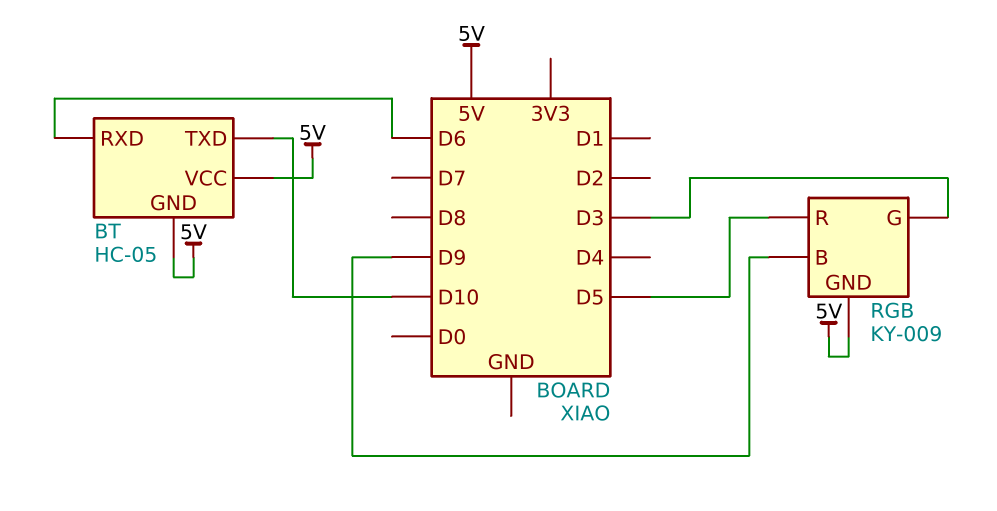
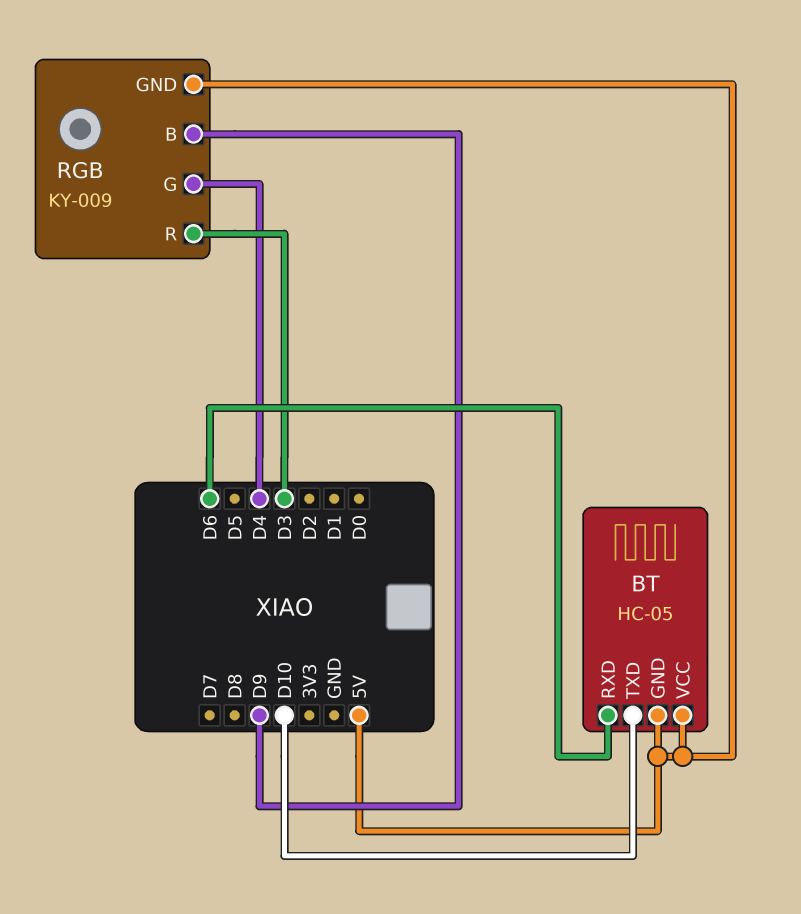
RGB pin G: D3 -> D4
RGB pin R: D5 -> D3

